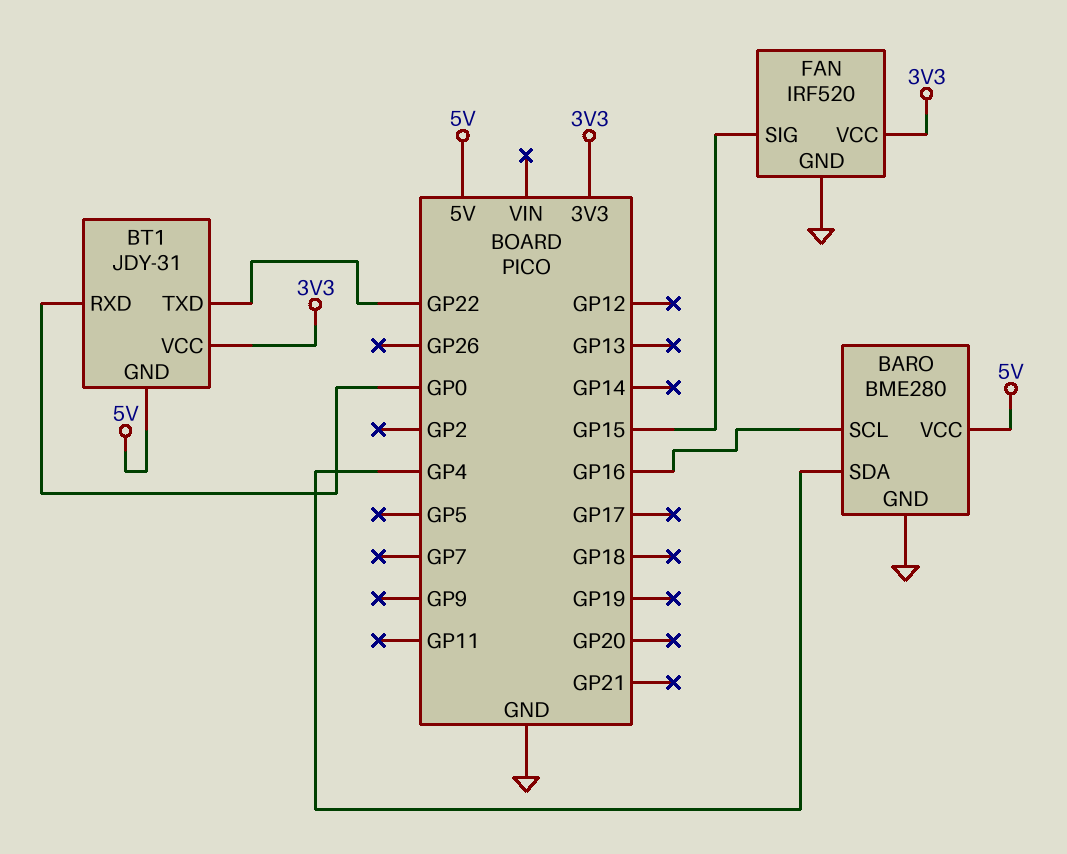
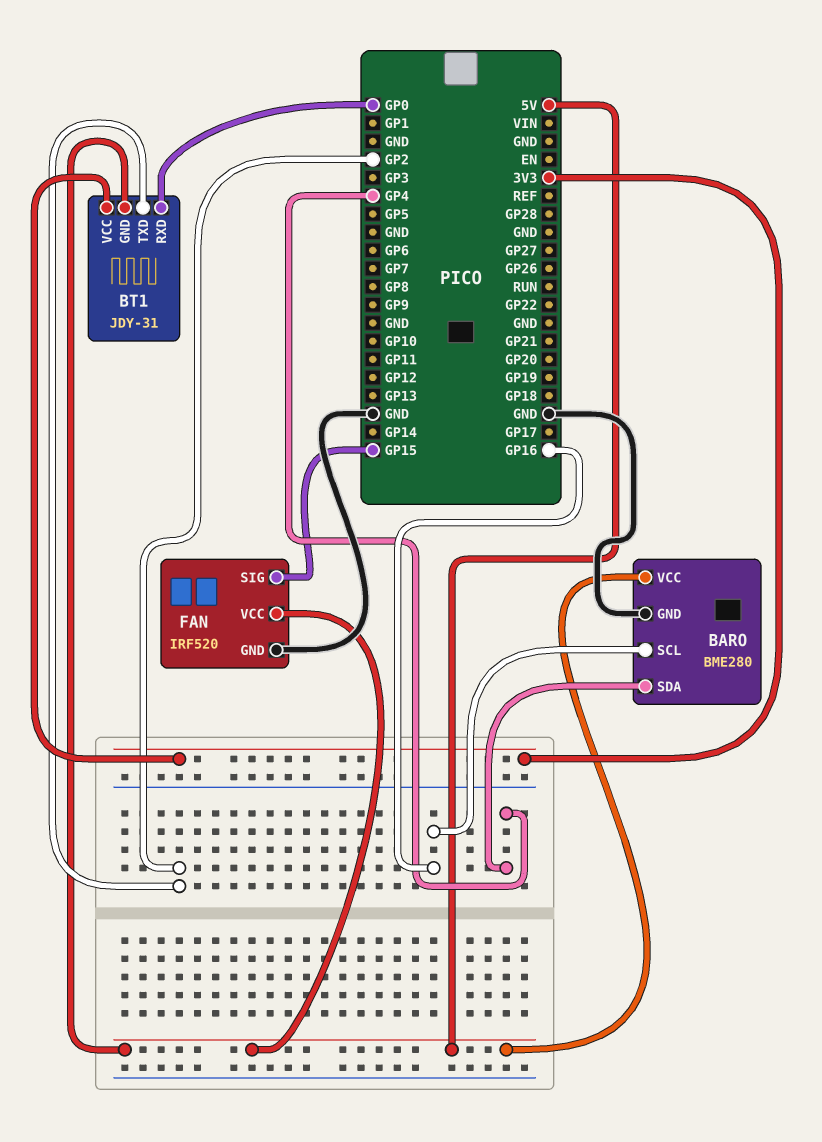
BT1 pin TXD: GP22 -> GP2
FAN pin VCC: 3V3 -> 5V

